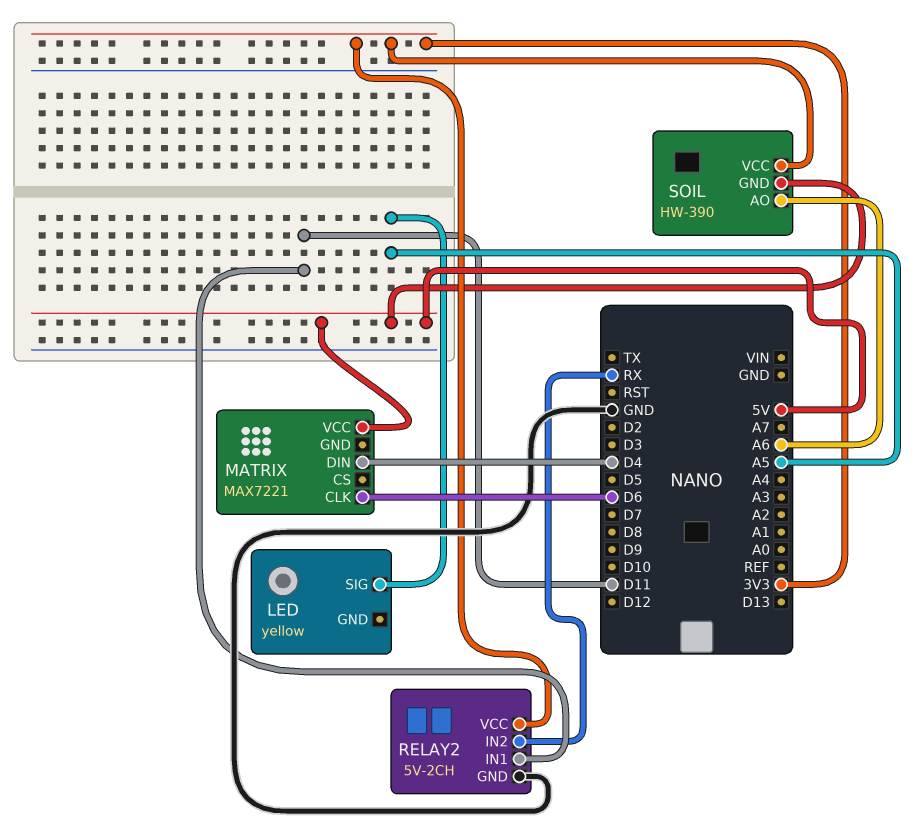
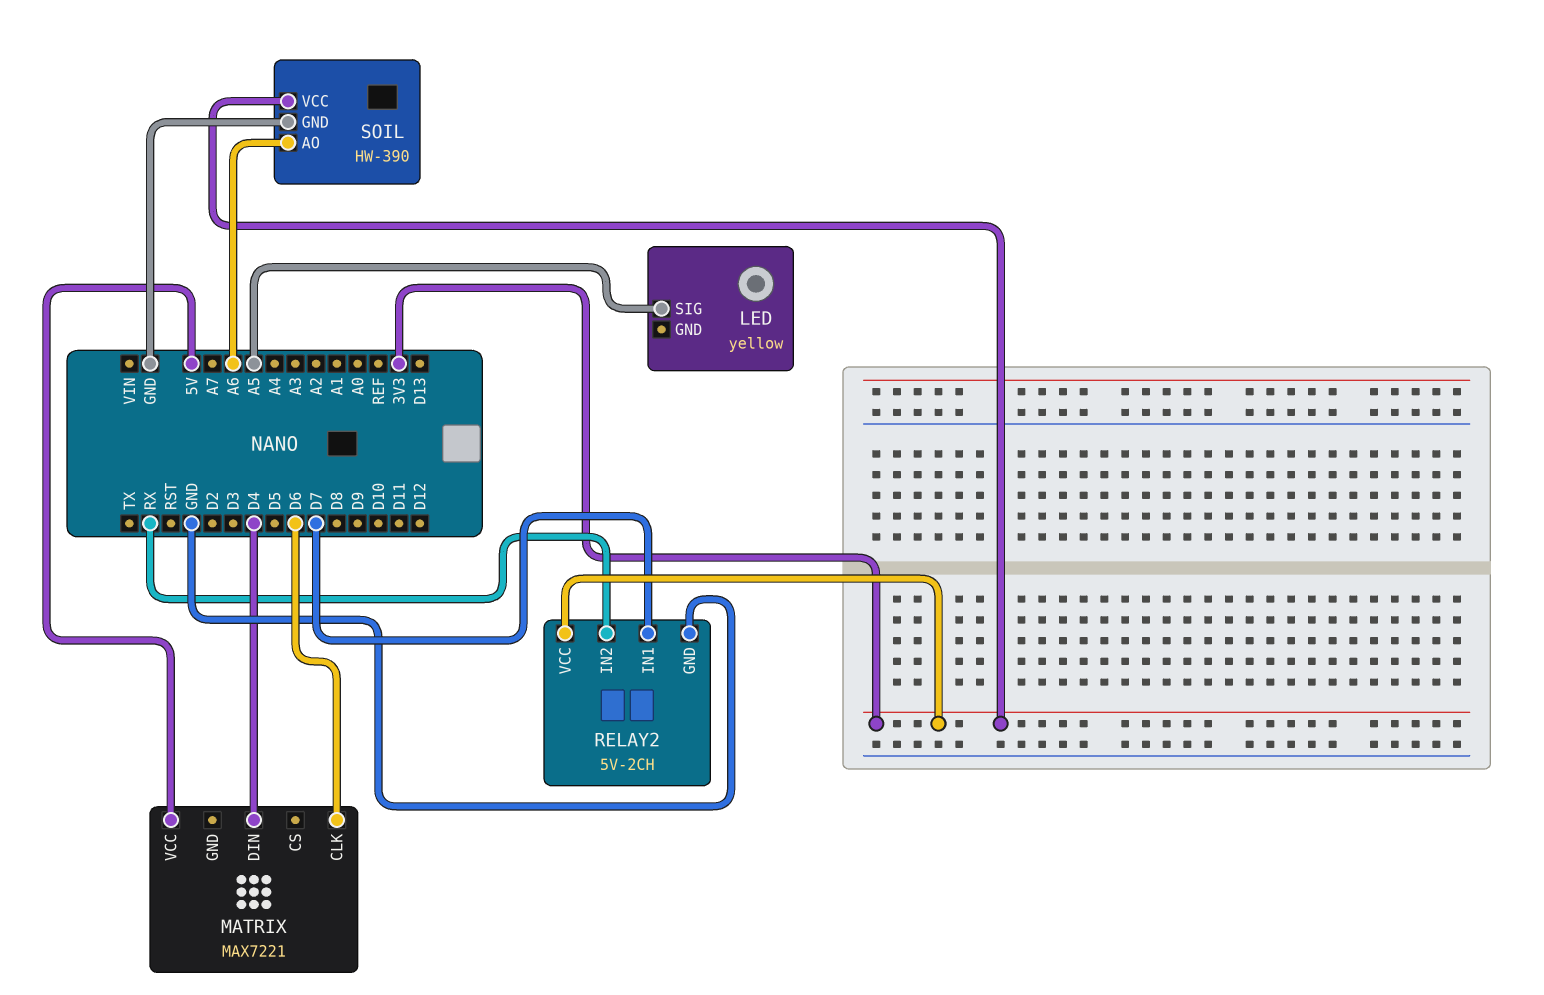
RELAY2 pin IN1: D11 -> D7
SOIL pin GND: 5V -> GND

